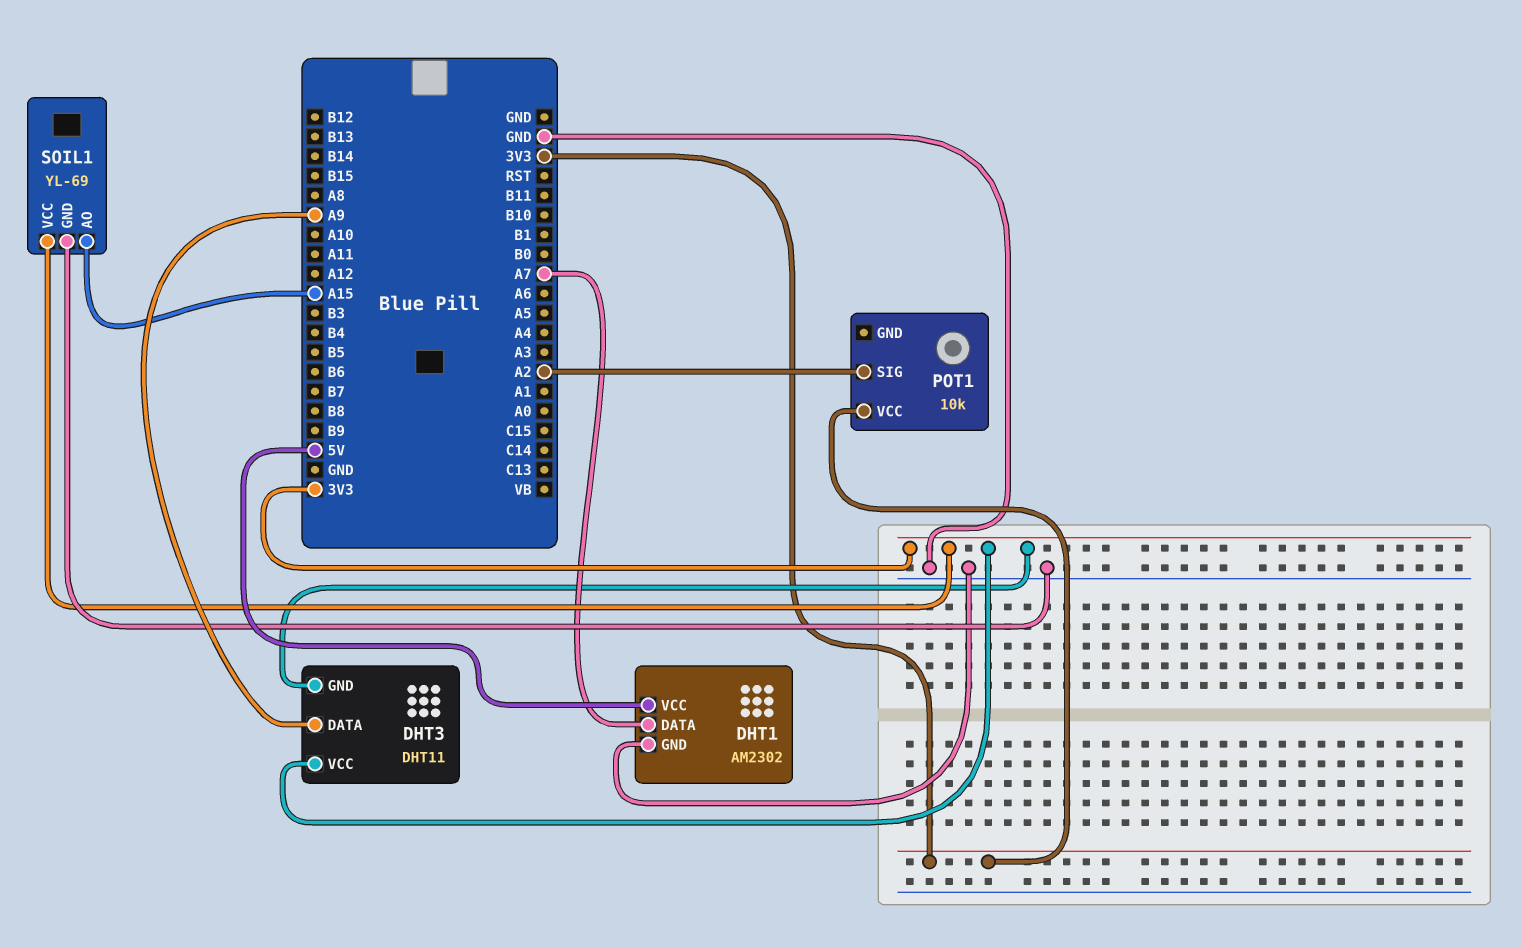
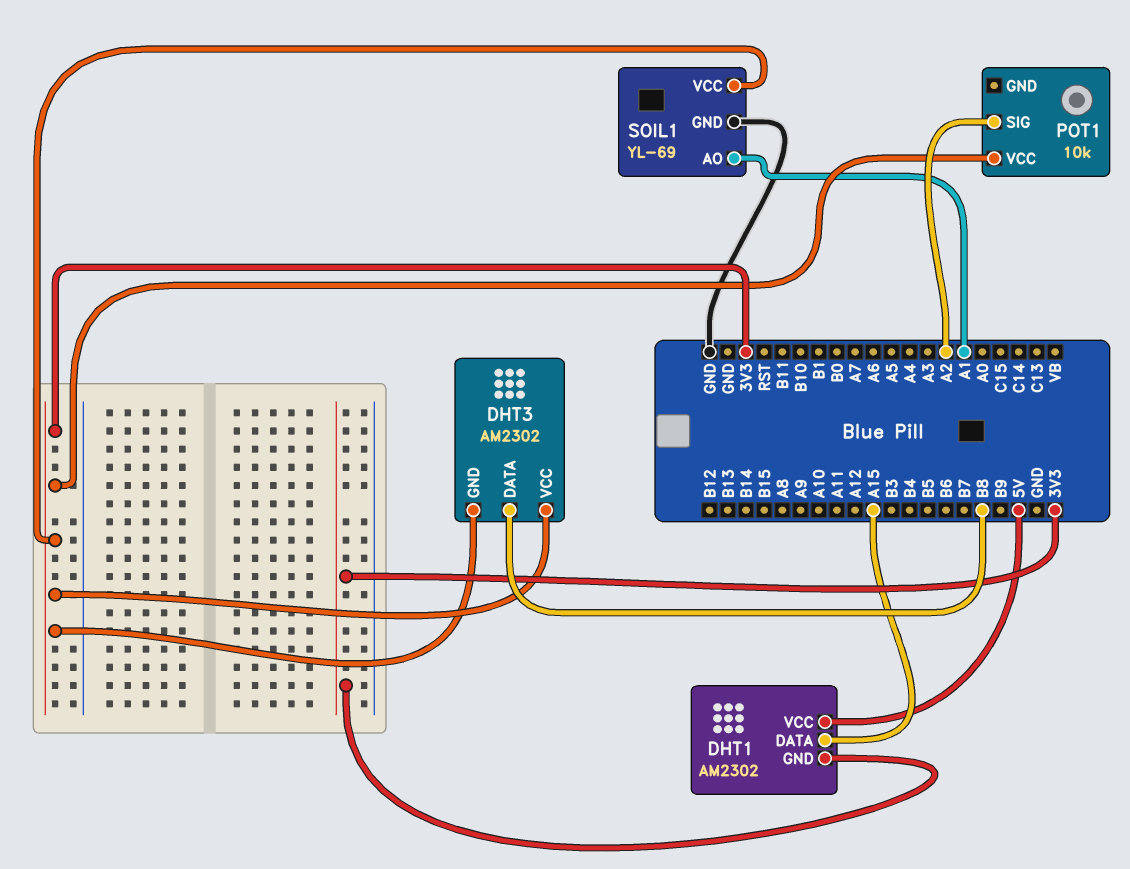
DHT1 pin DATA: A7 -> A15
DHT1 pin GND: GND -> 3V3
DHT3: DHT11 -> AM2302
DHT3 pin DATA: A9 -> B8
SOIL1 pin AO: A15 -> A1

